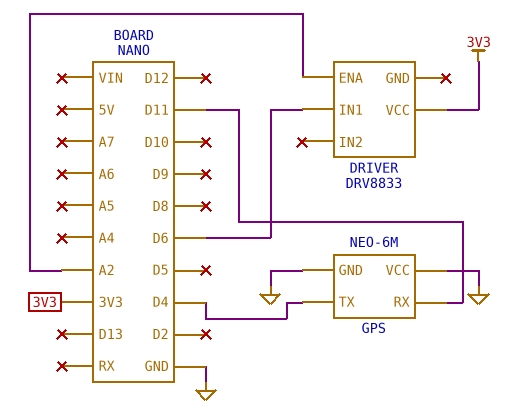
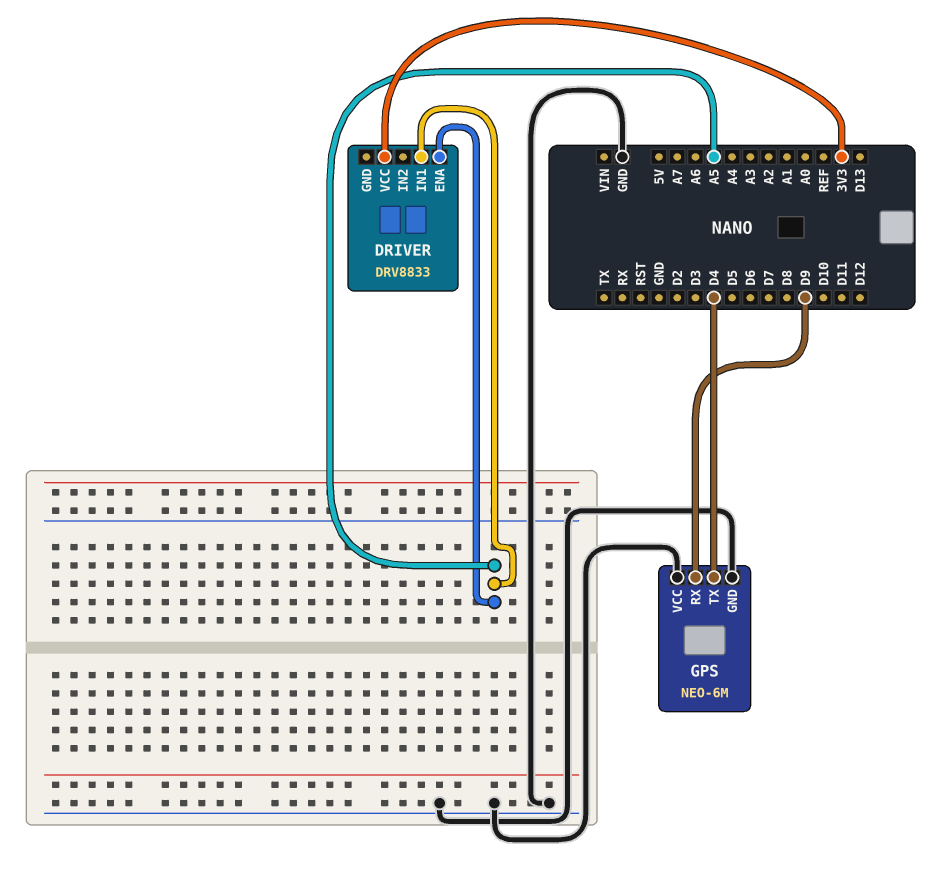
DRIVER pin ENA: A2 -> A5
DRIVER pin IN1: D6 -> A5
GPS pin RX: D11 -> D9

